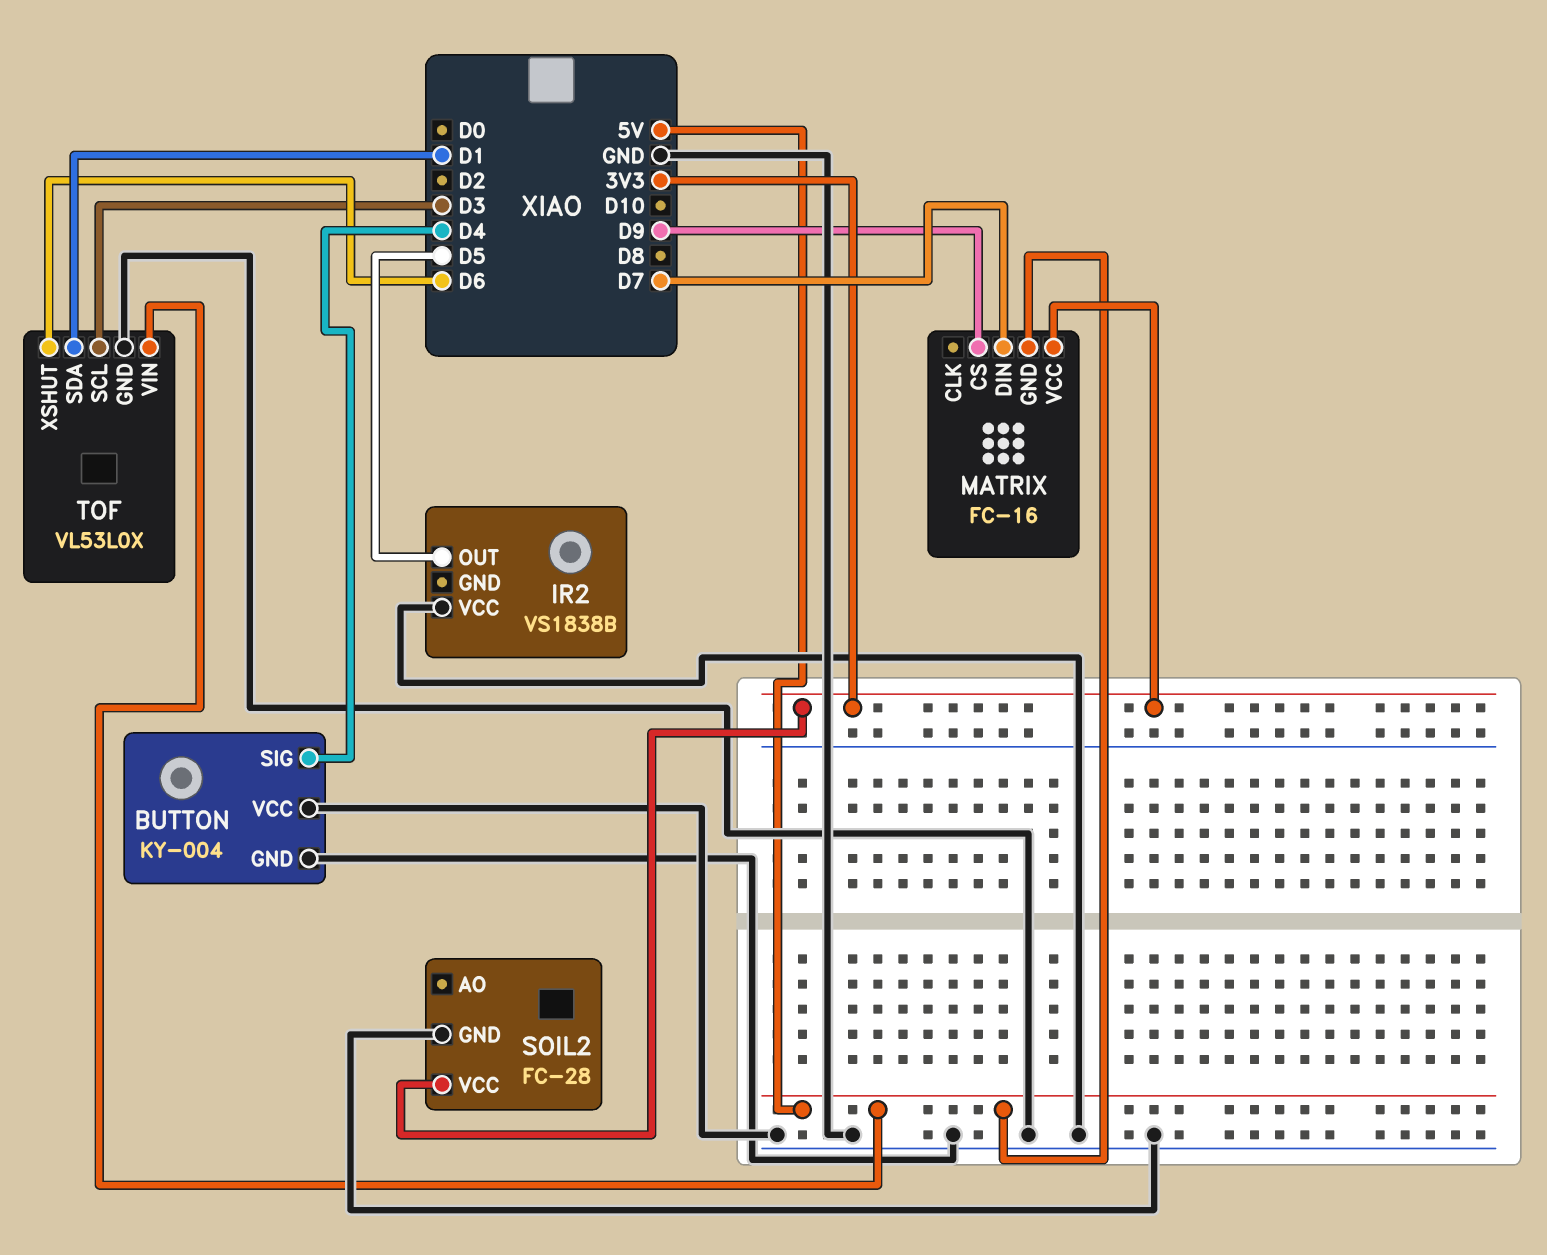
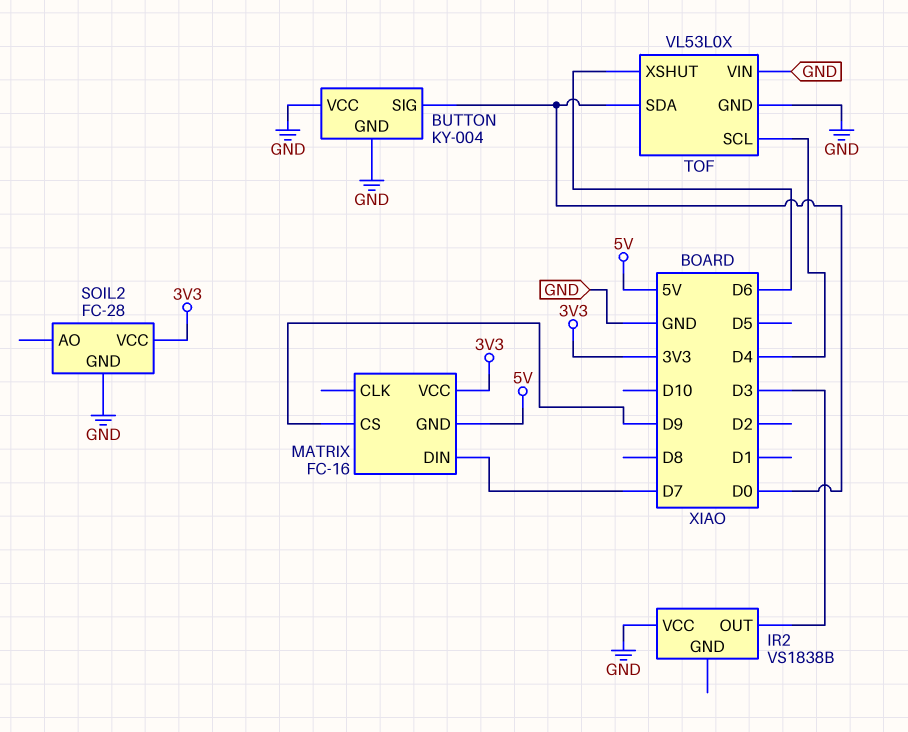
BUTTON pin SIG: D4 -> D0
IR2 pin OUT: D5 -> D3
TOF pin SCL: D3 -> D4
TOF pin SDA: D1 -> D0
TOF pin VIN: 5V -> GND

